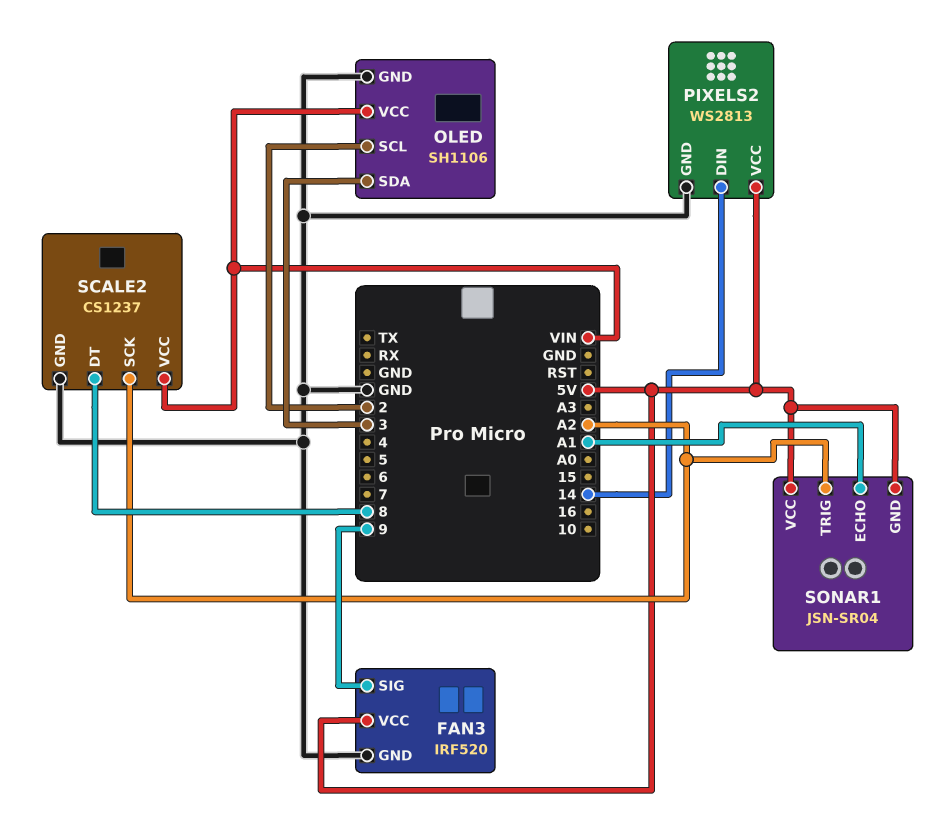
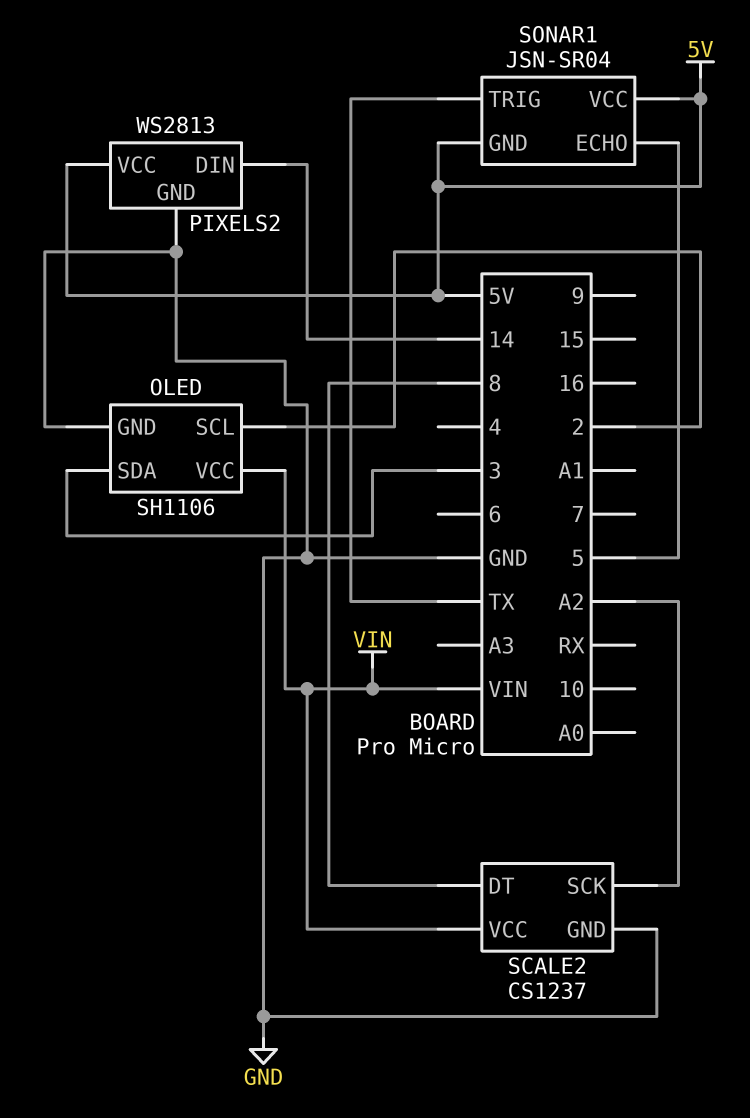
FAN3: IRF520 -> none
FAN3 pin GND: GND -> none
FAN3 pin SIG: 9 -> none
FAN3 pin VCC: 5V -> none
SONAR1 pin ECHO: A1 -> 5
SONAR1 pin TRIG: A2 -> TX

